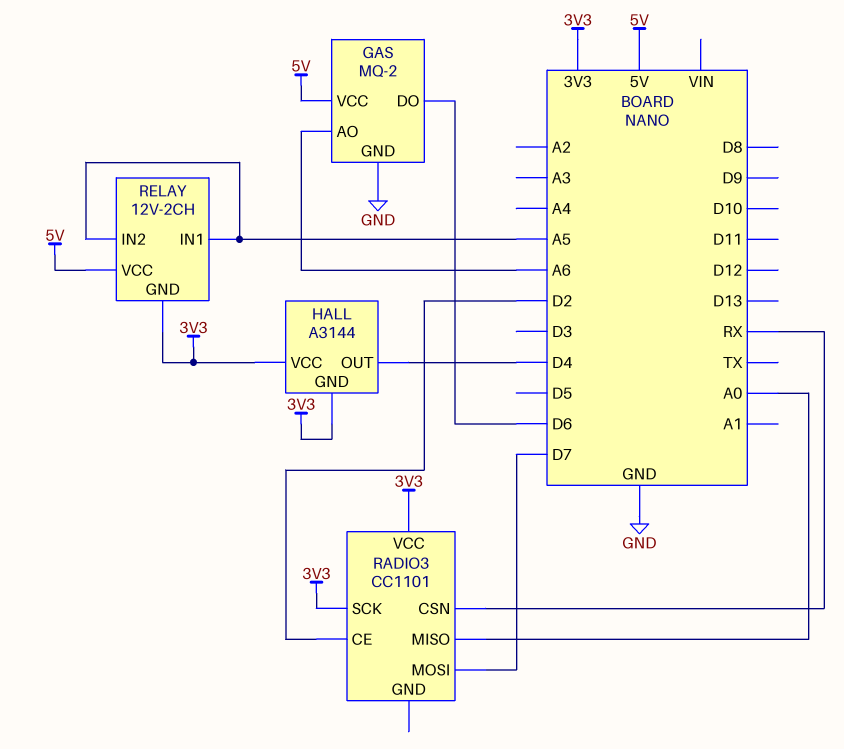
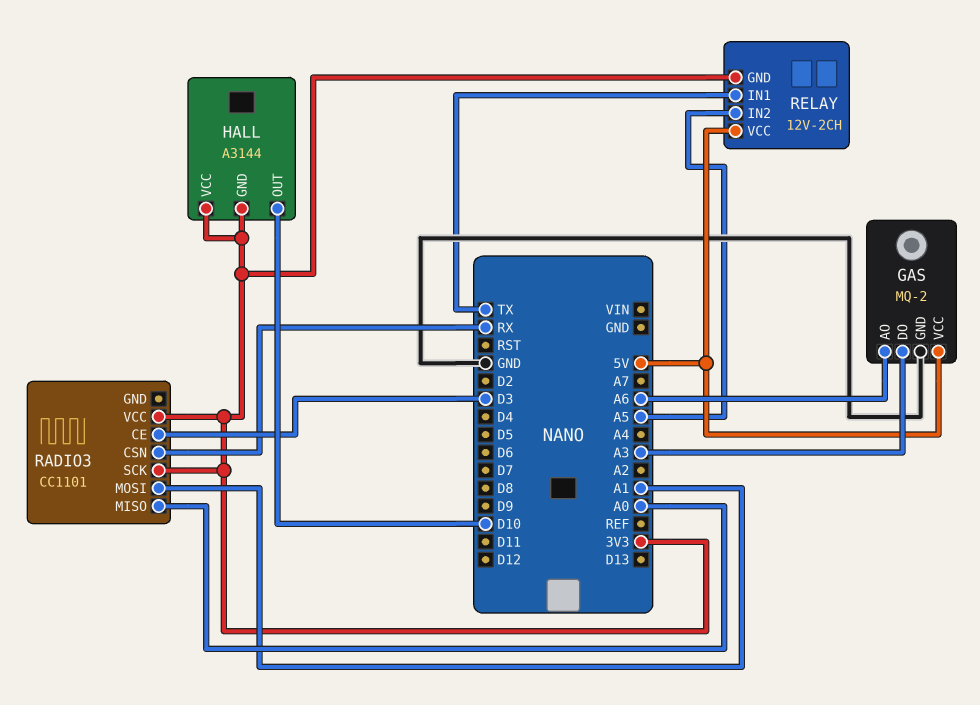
GAS pin DO: D6 -> A3
HALL pin OUT: D4 -> D10
RADIO3 pin CE: D2 -> D3
RADIO3 pin MOSI: D7 -> A1
RELAY pin IN1: A5 -> TX

